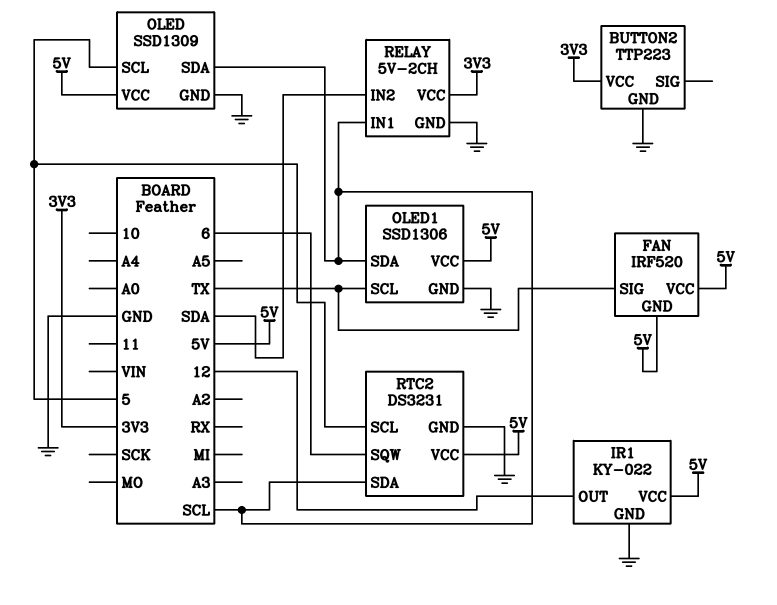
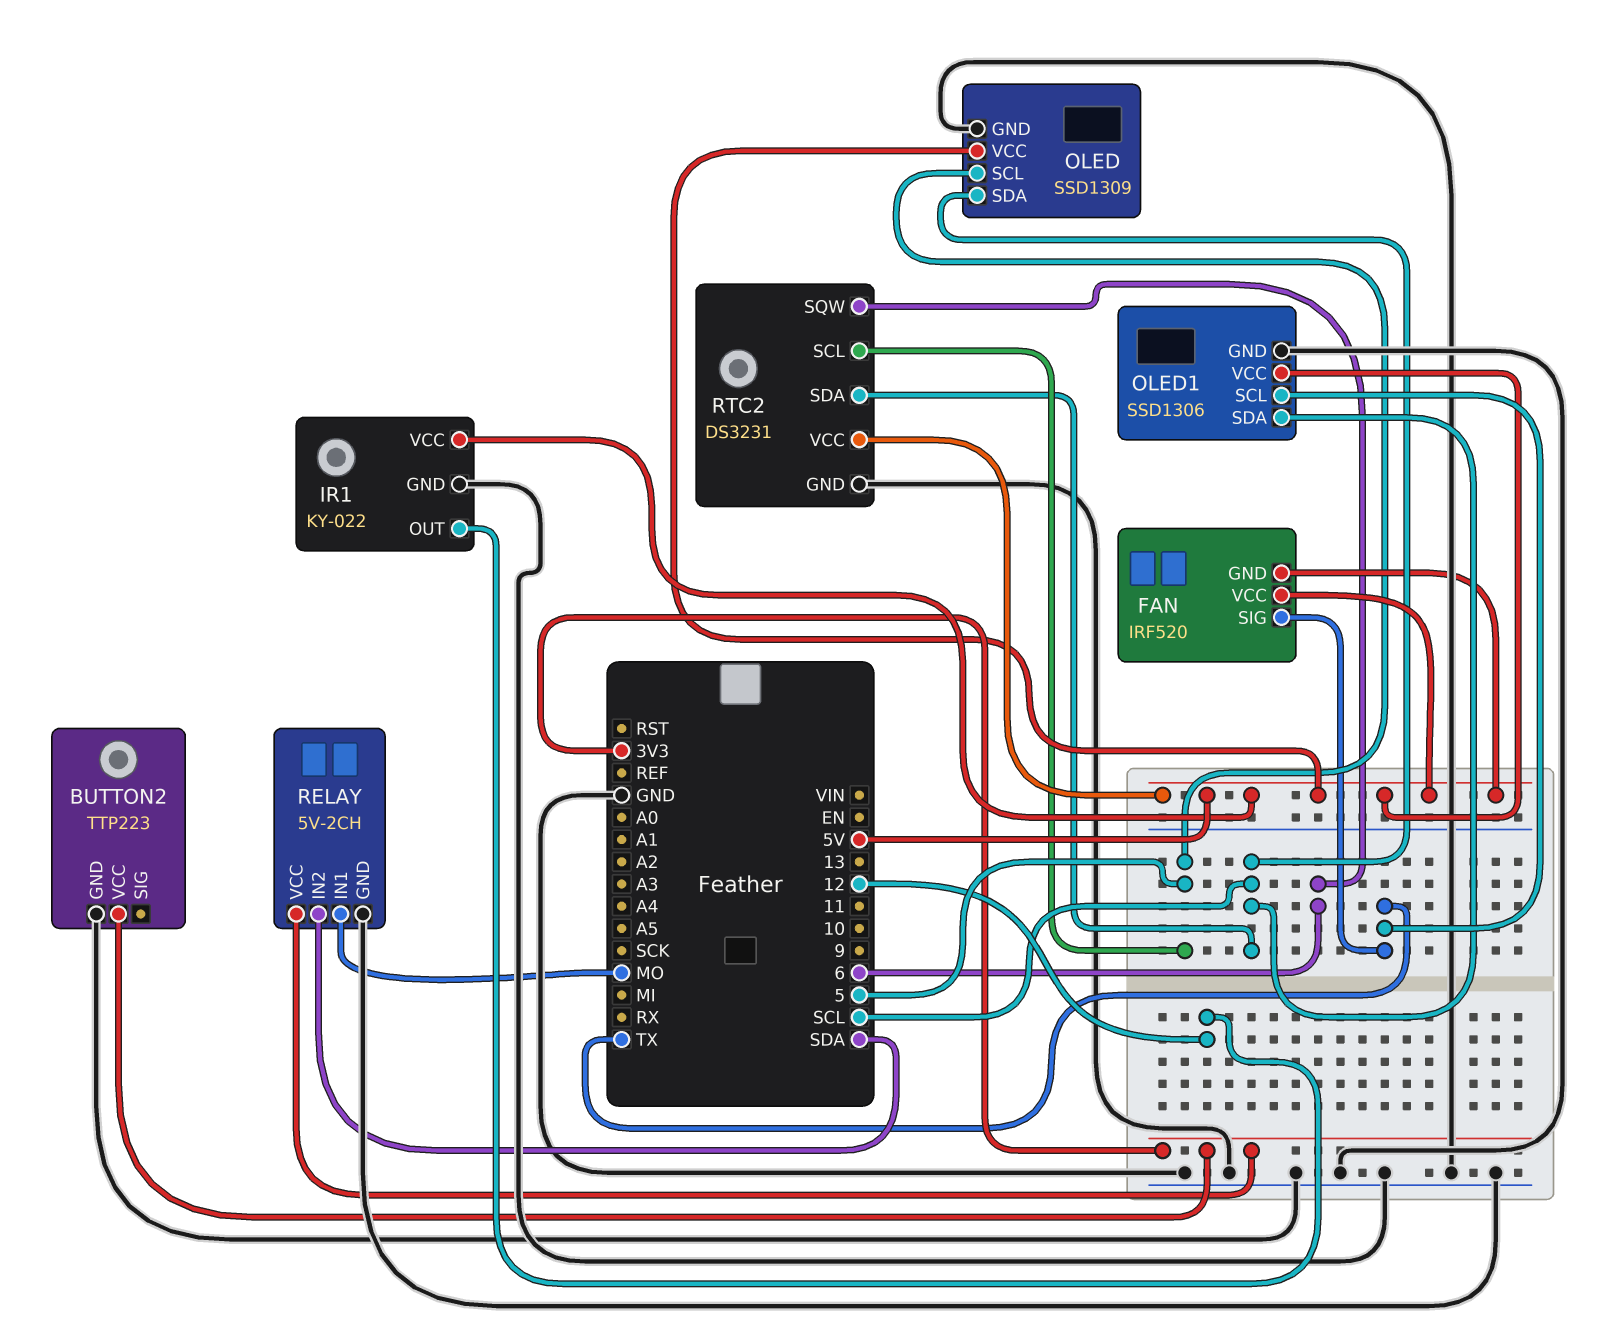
RELAY pin IN1: SCL -> MO

